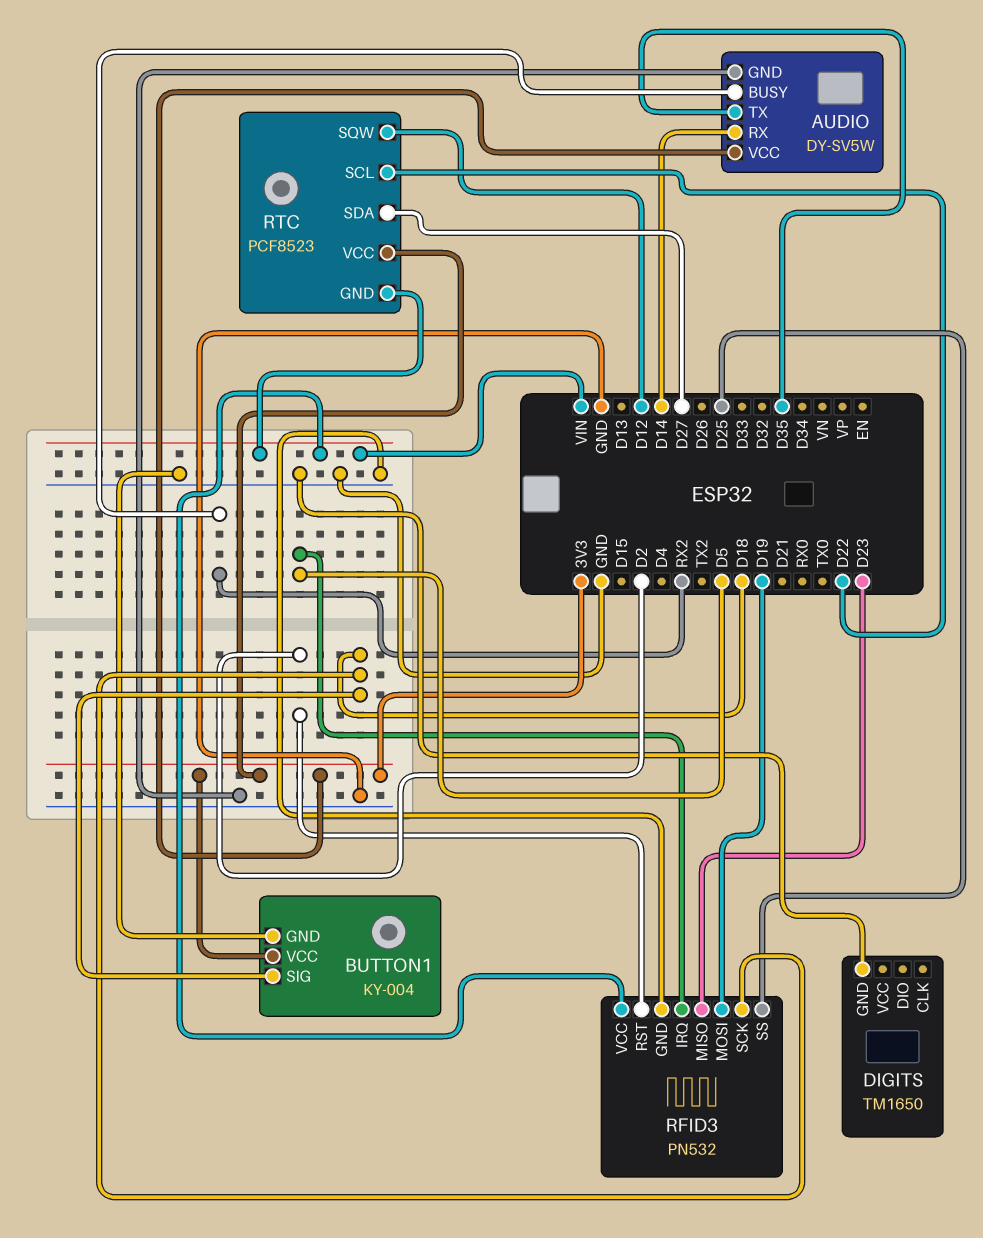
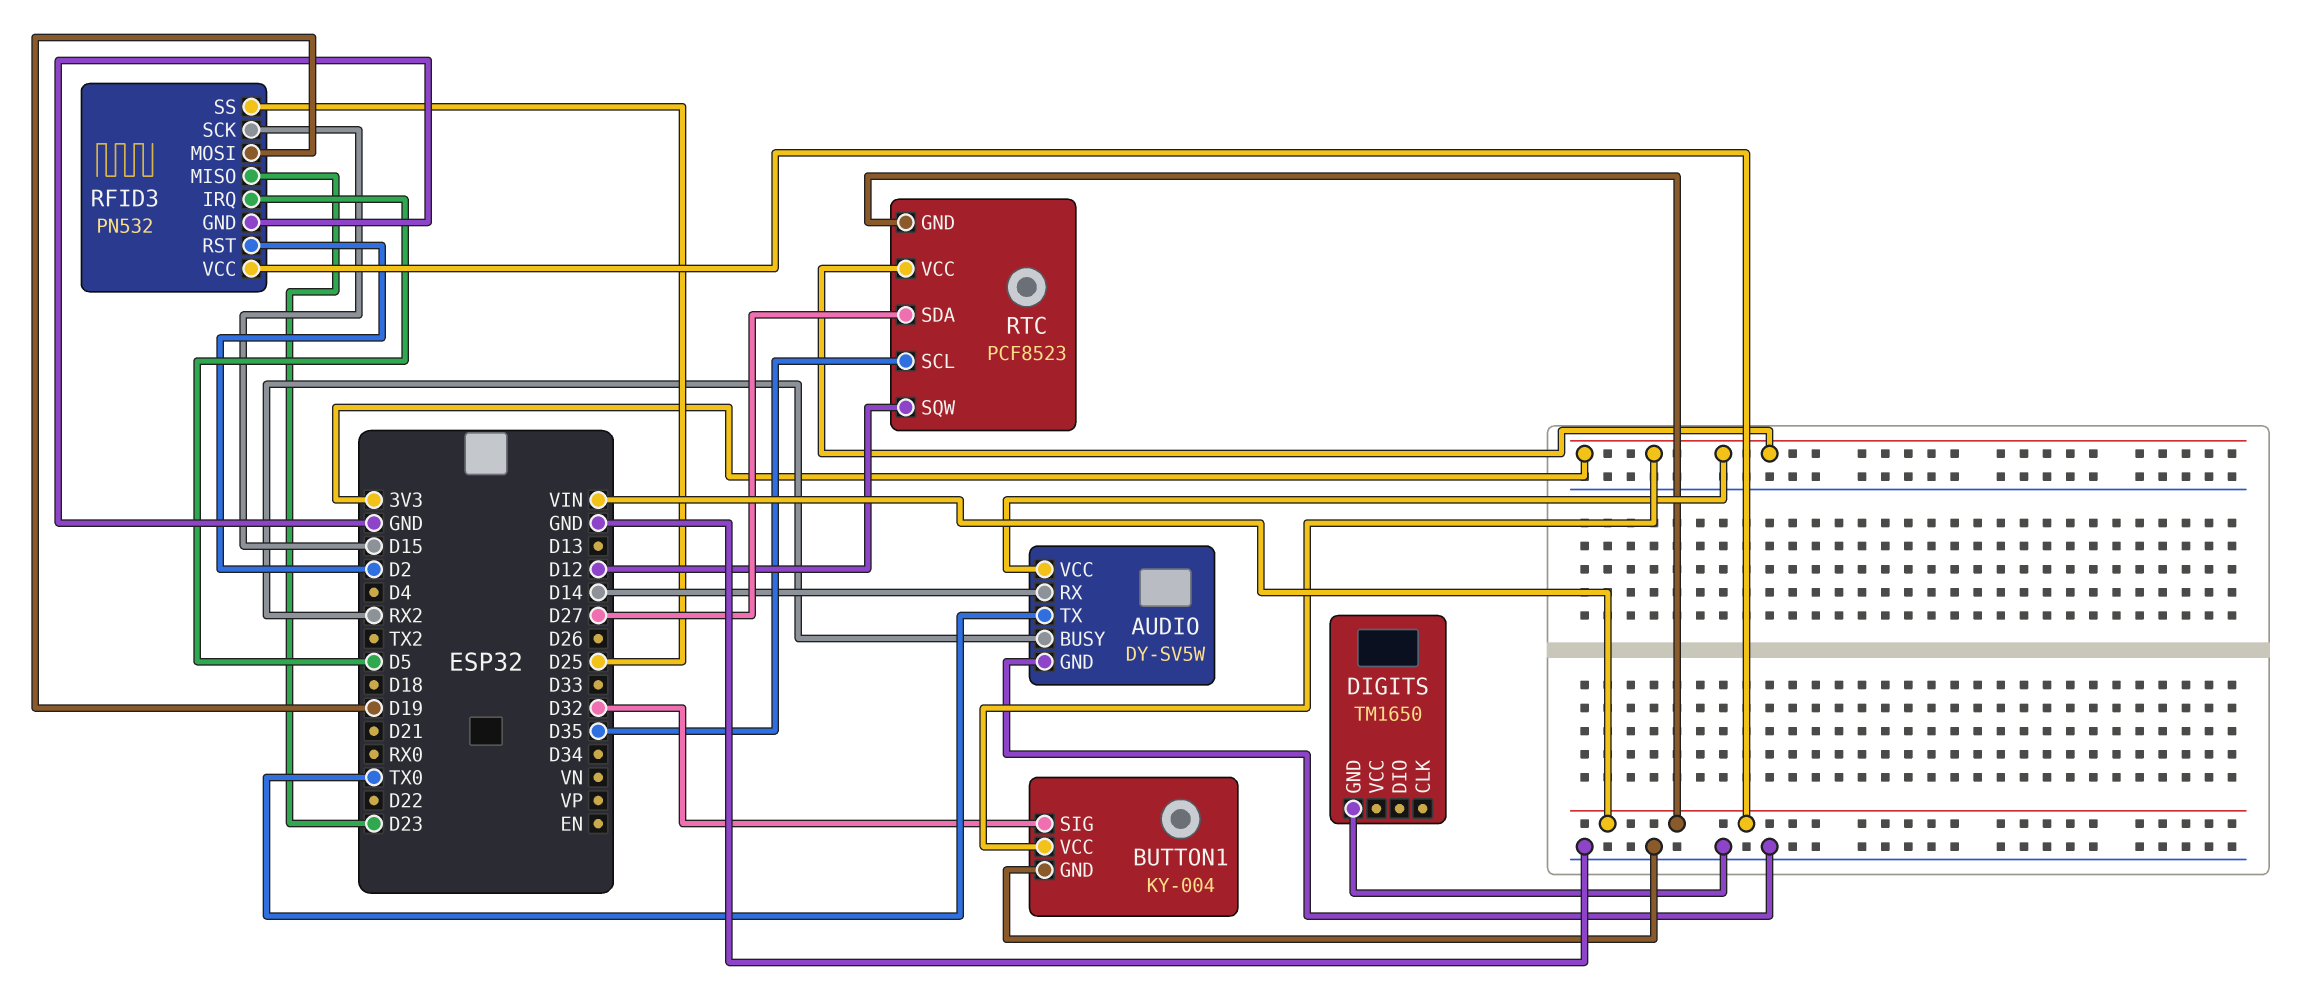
AUDIO pin TX: D35 -> TX0
BUTTON1 pin SIG: D18 -> D32
RFID3 pin SCK: D18 -> D15
RTC pin SCL: D22 -> D35

